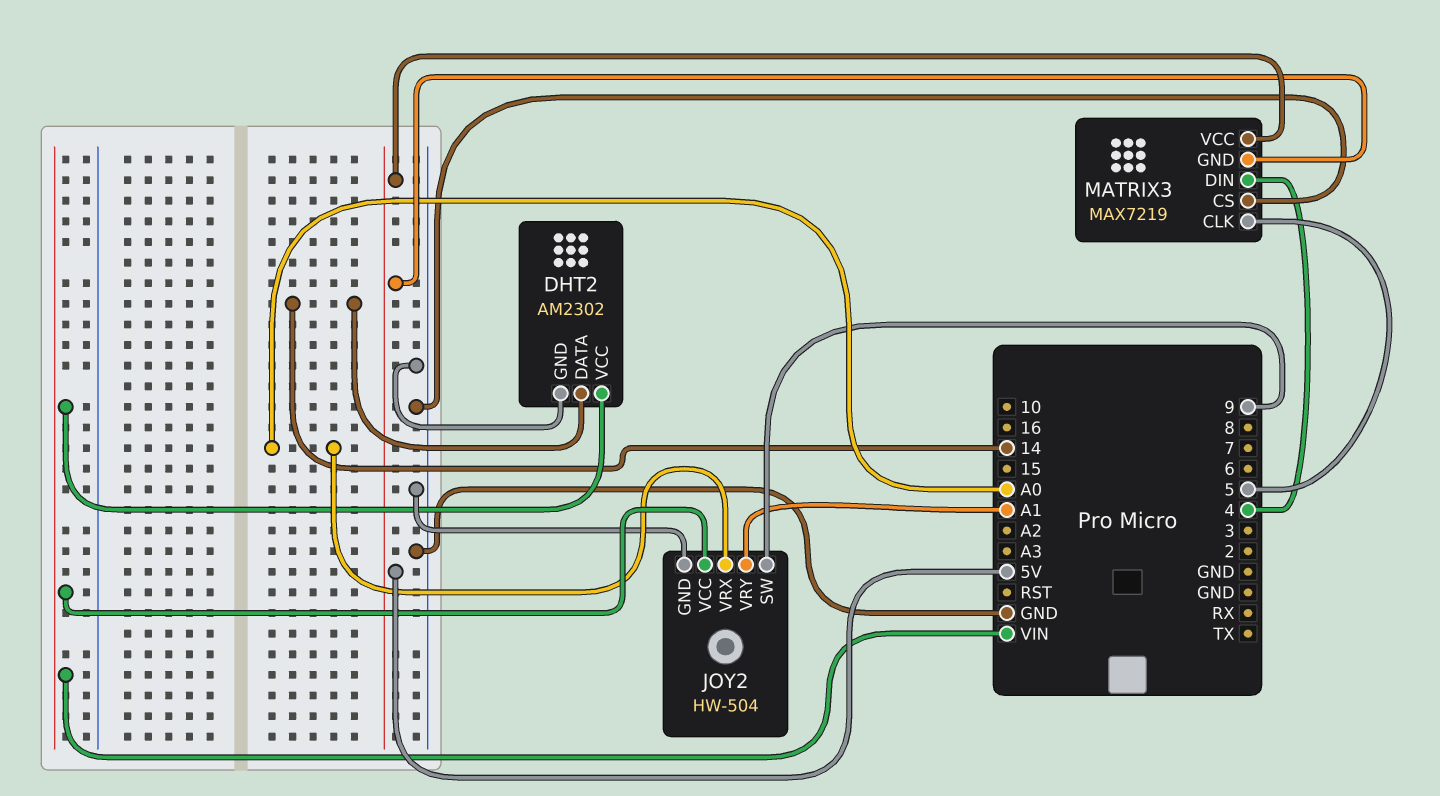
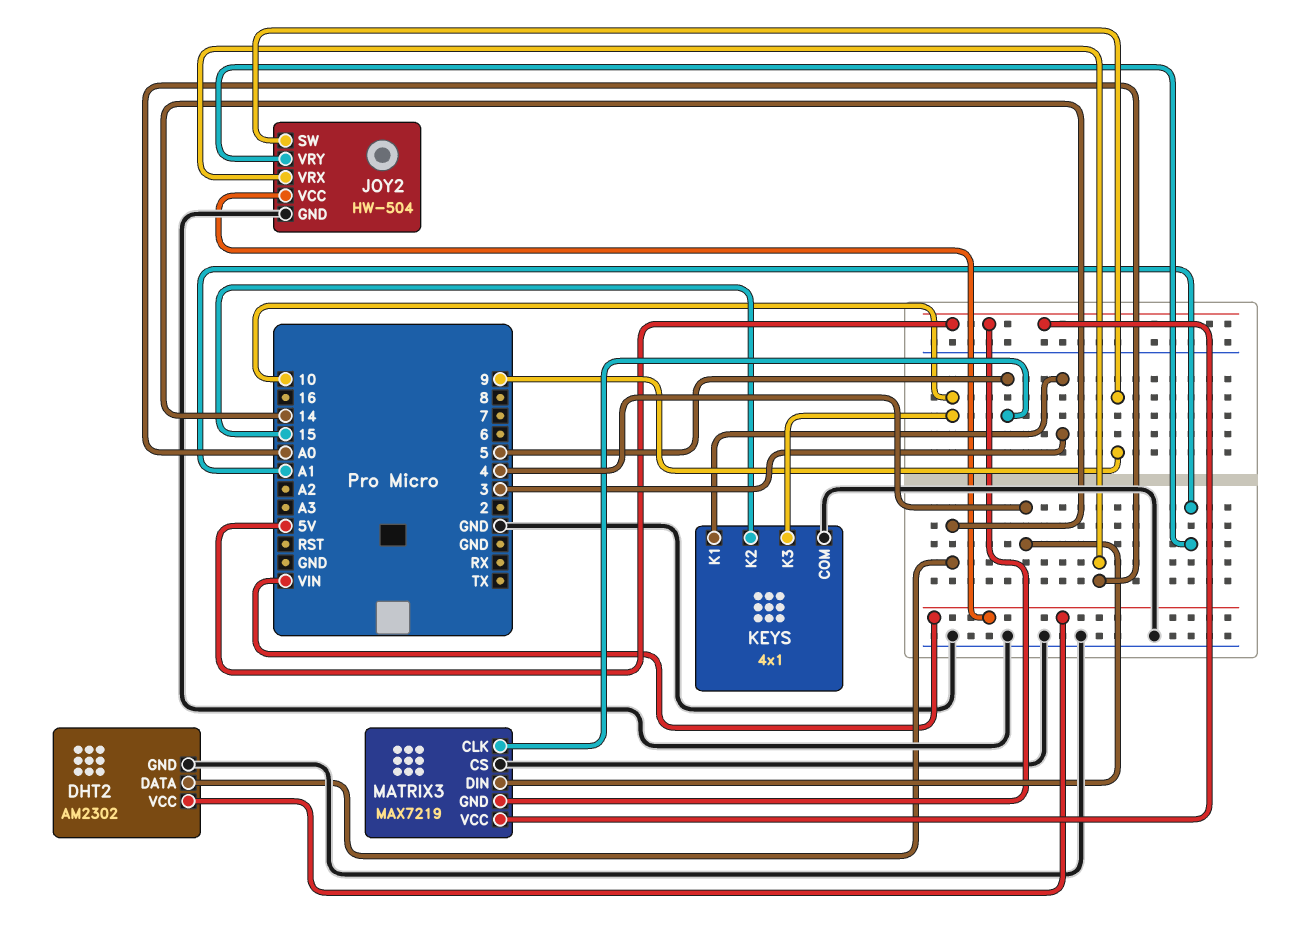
KEYS: none -> 4x1
KEYS pin COM: none -> GND
KEYS pin K1: none -> 3
KEYS pin K2: none -> 15
KEYS pin K3: none -> 10

